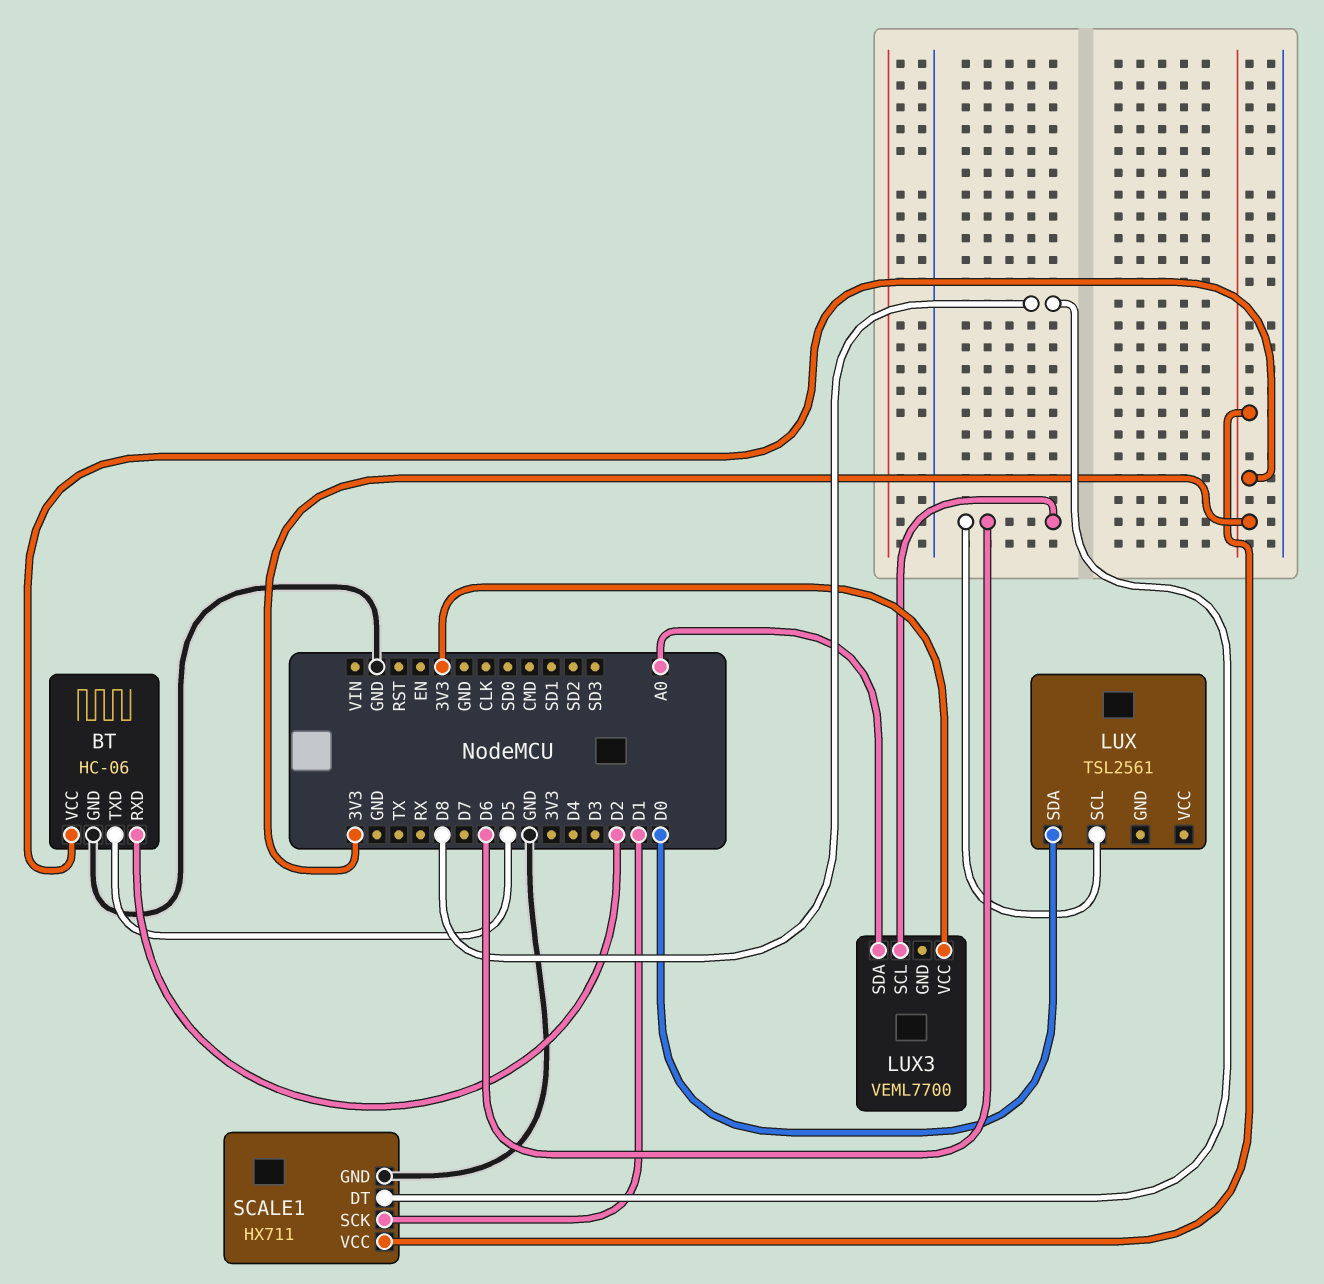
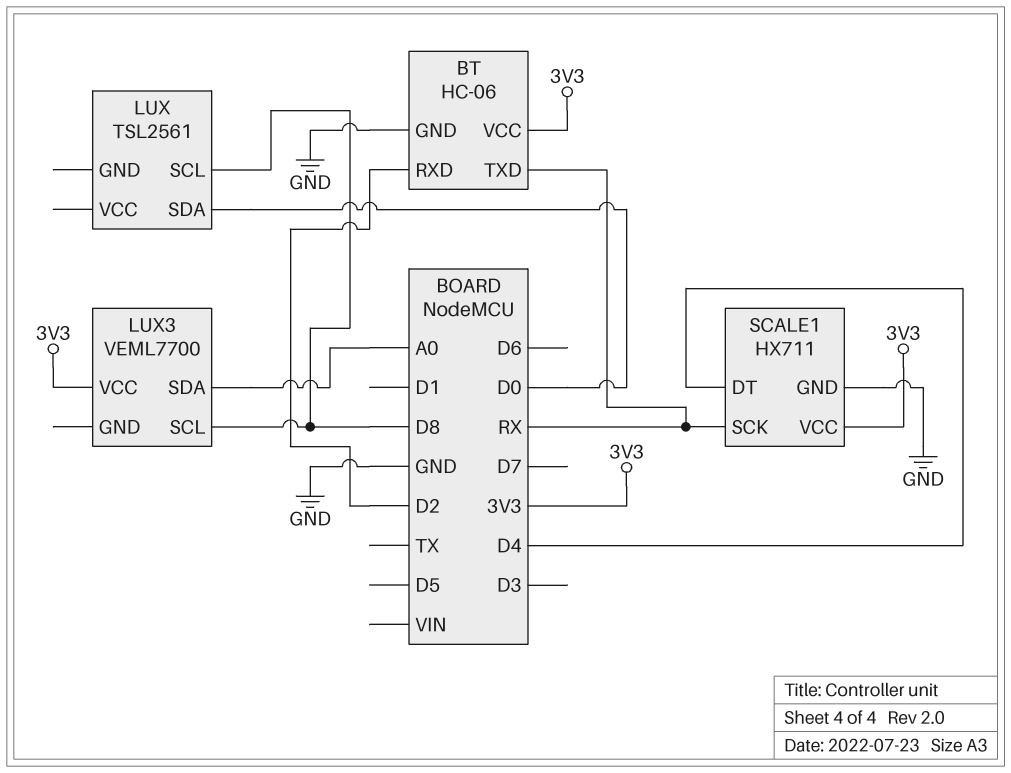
BT pin TXD: D5 -> RX
LUX pin SCL: D6 -> D8
LUX3 pin SCL: D6 -> D8
SCALE1 pin DT: D8 -> D4
SCALE1 pin SCK: D1 -> RX

